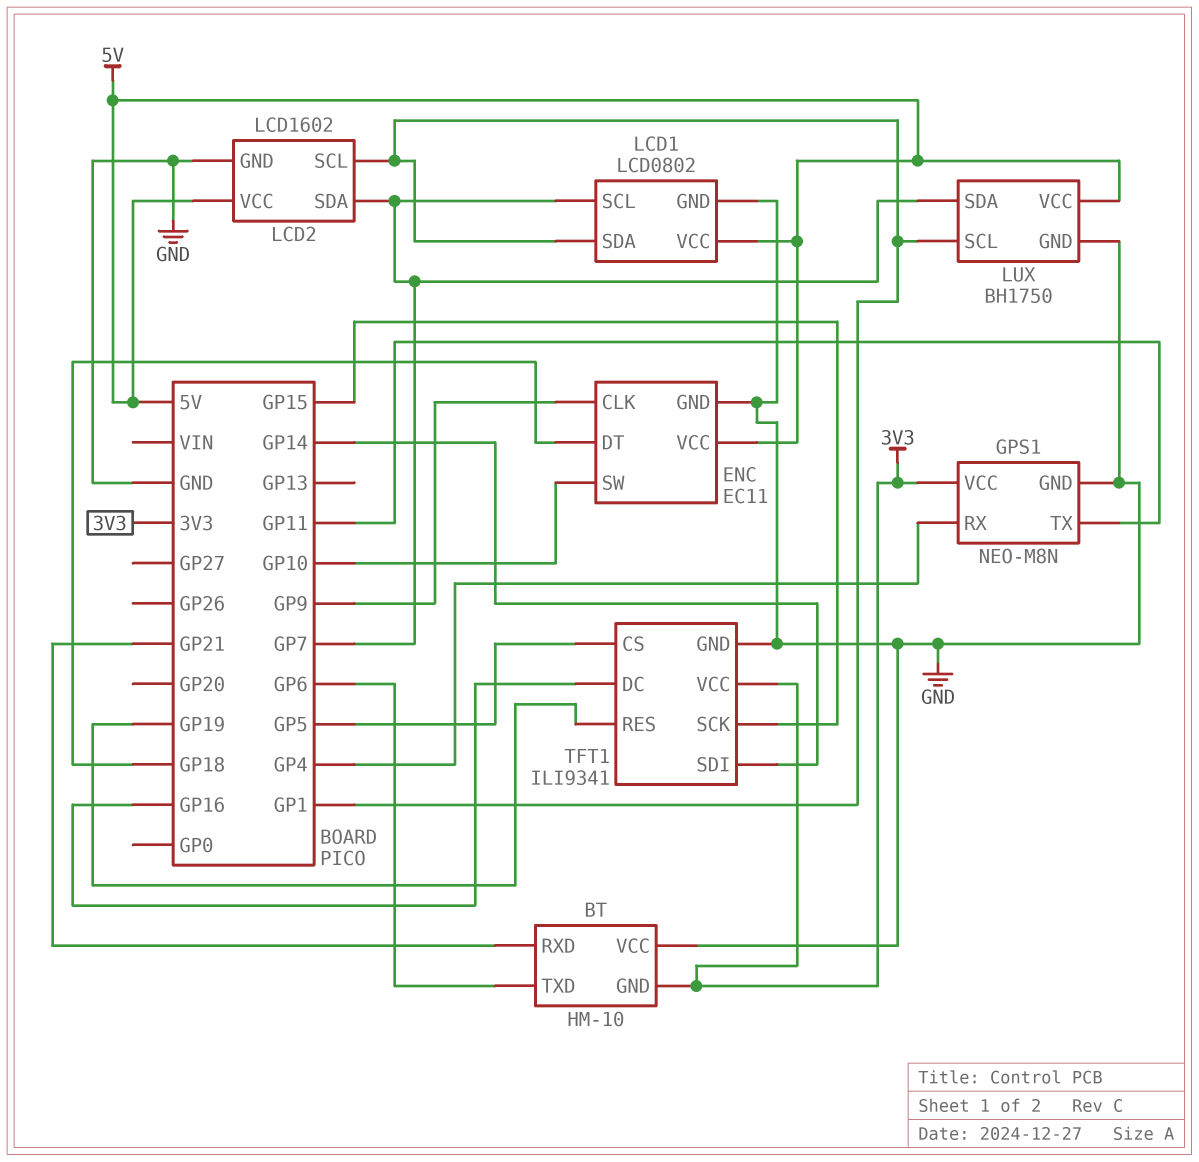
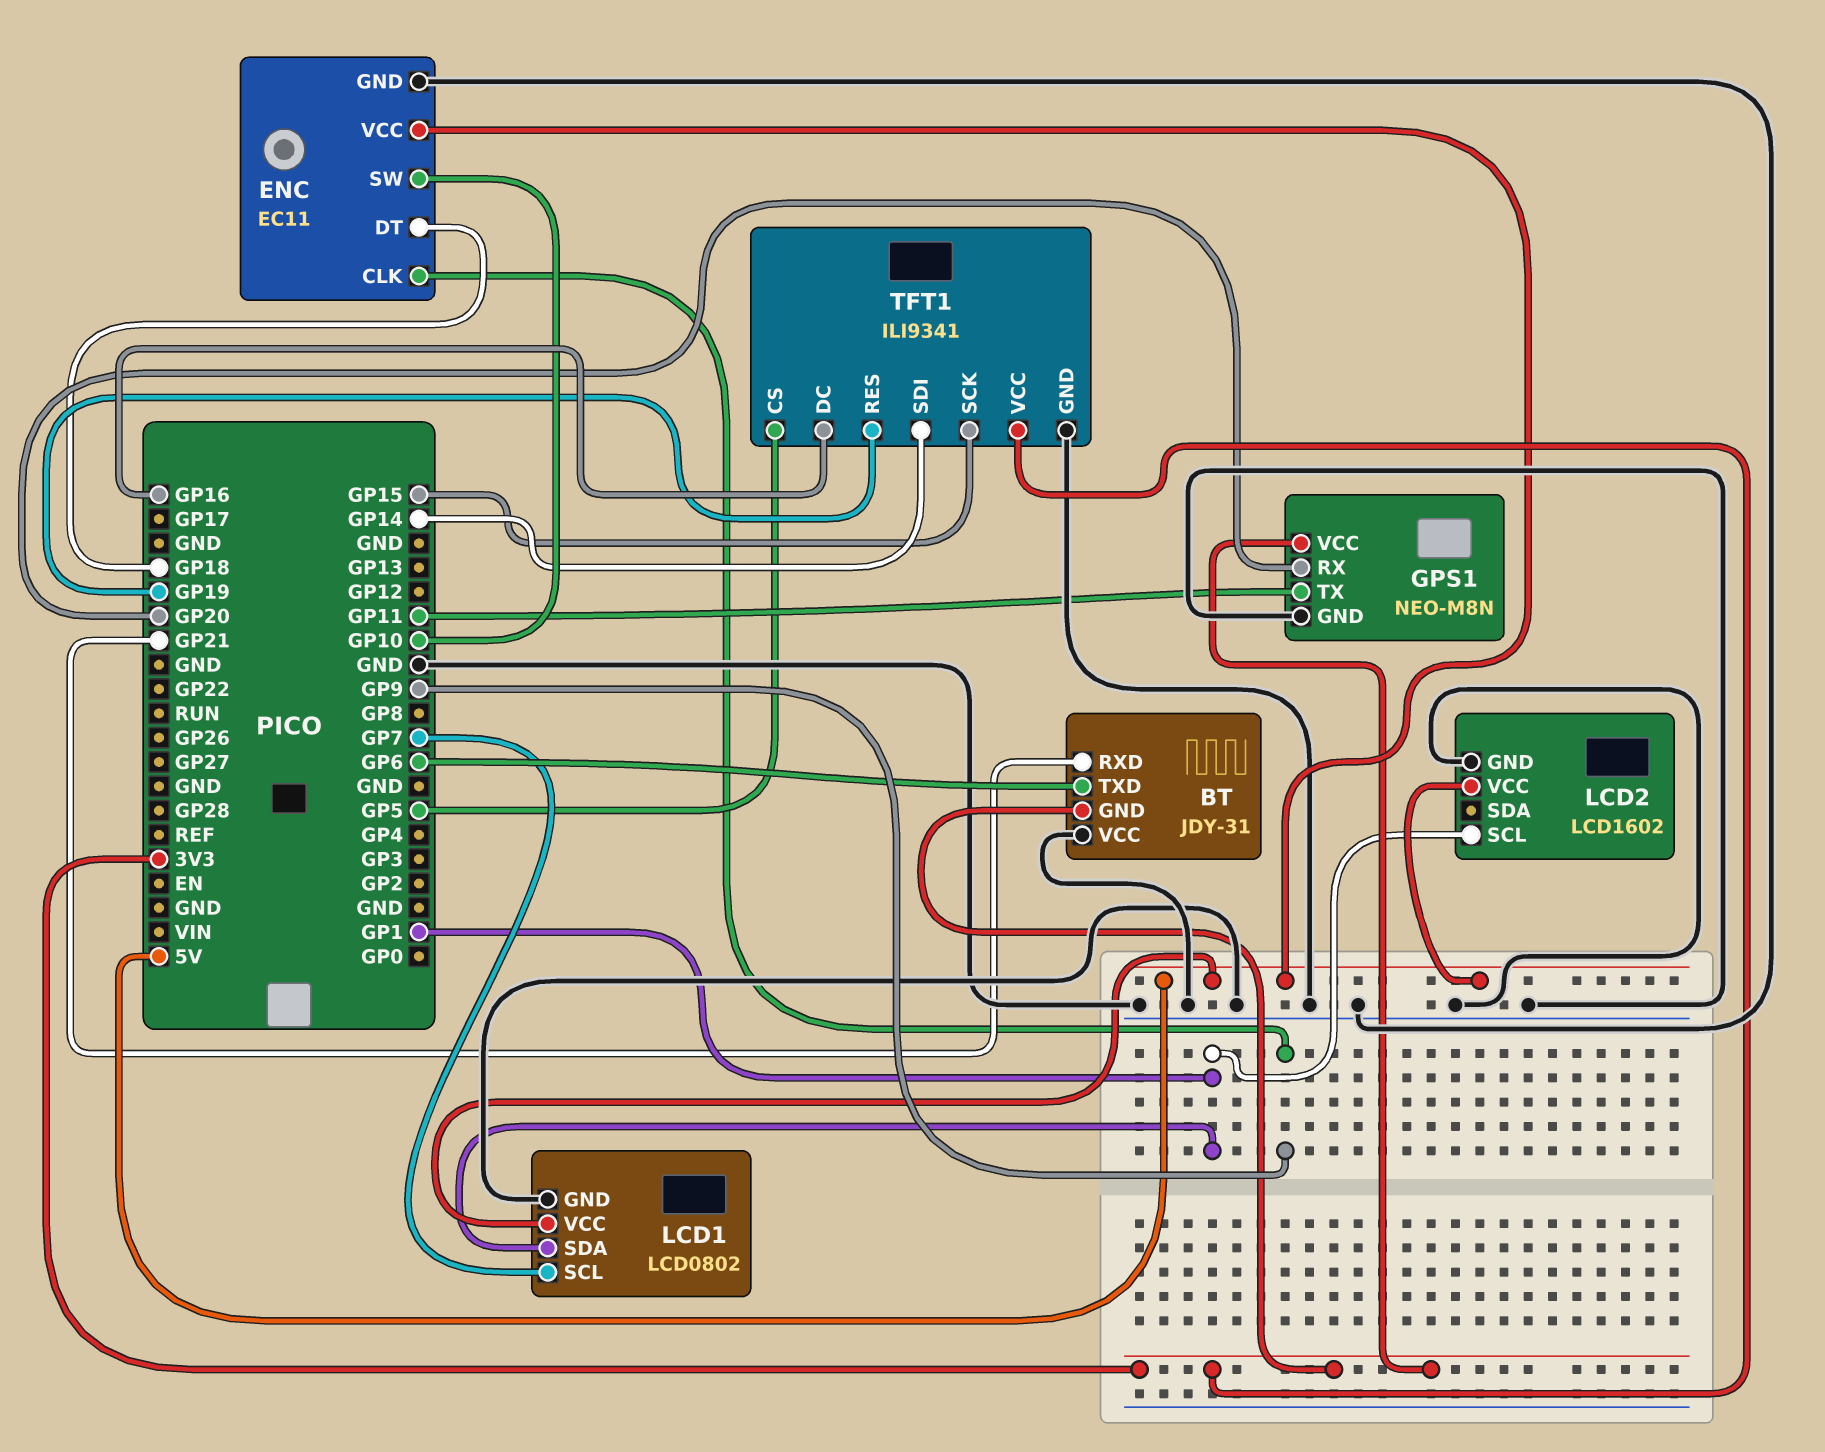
BT: HM-10 -> JDY-31
GPS1 pin RX: GP4 -> GP20
LCD2 pin SDA: GP7 -> none
LUX: BH1750 -> none
LUX pin GND: GND -> none
LUX pin SCL: GP1 -> none
LUX pin SDA: GP7 -> none
LUX pin VCC: 5V -> none

